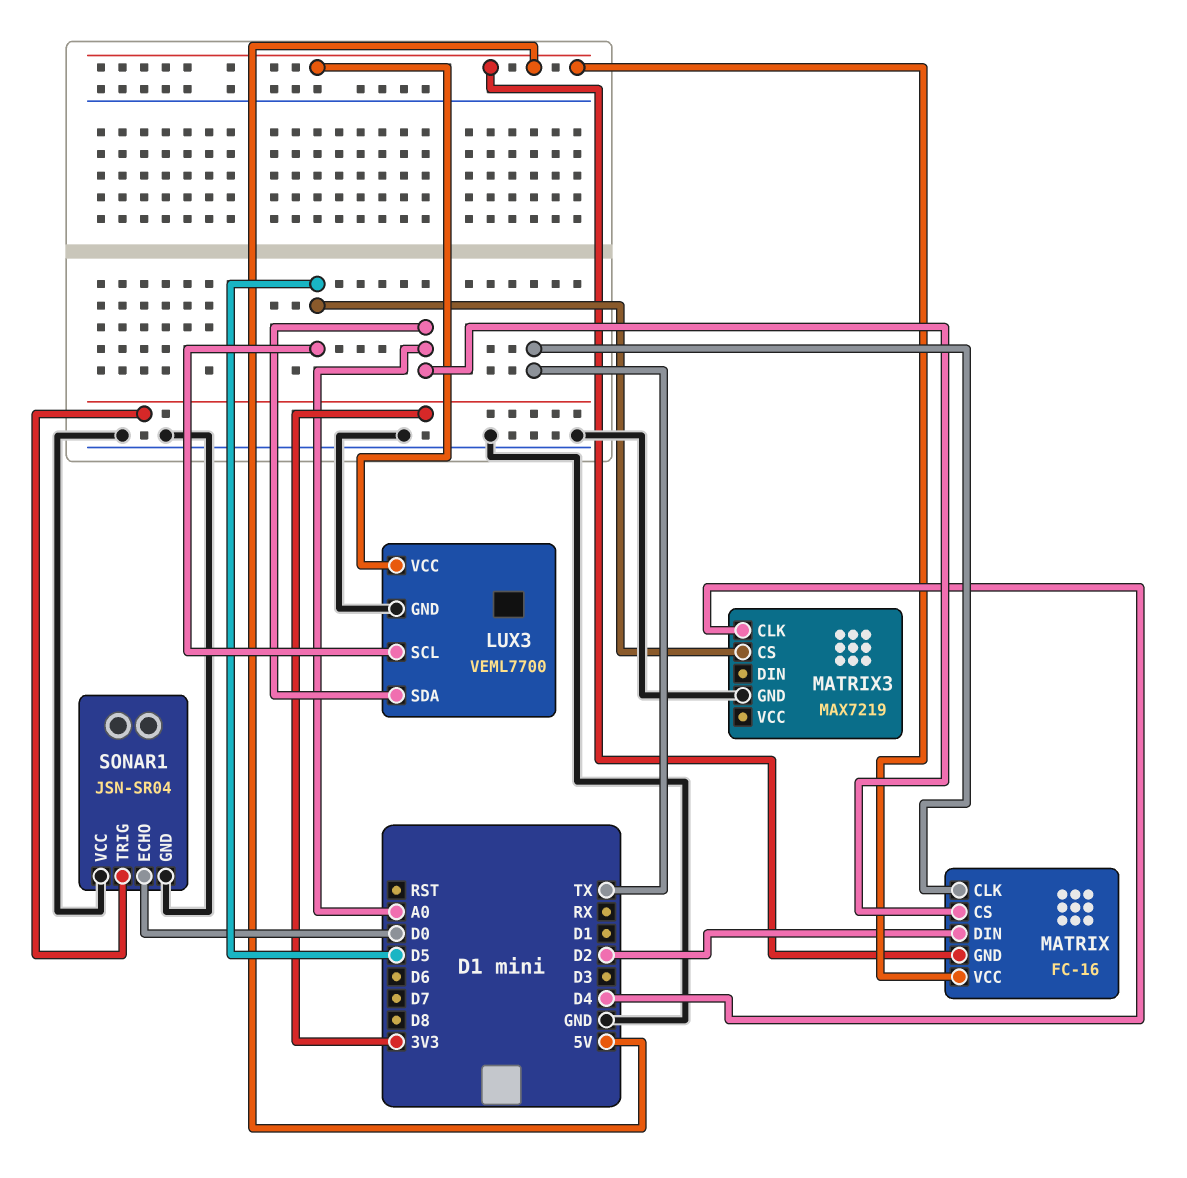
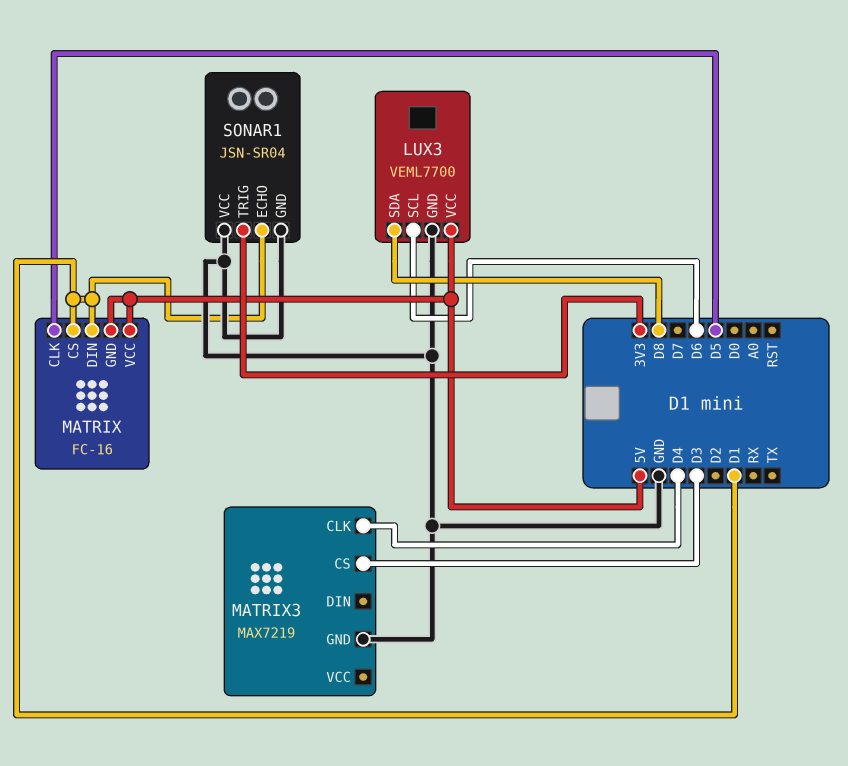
LUX3 pin SCL: D5 -> D6
LUX3 pin SDA: A0 -> D8
MATRIX pin CLK: TX -> D5
MATRIX pin CS: A0 -> D1
MATRIX pin DIN: D2 -> D1
MATRIX3 pin CS: D5 -> D3
SONAR1 pin ECHO: D0 -> D1

